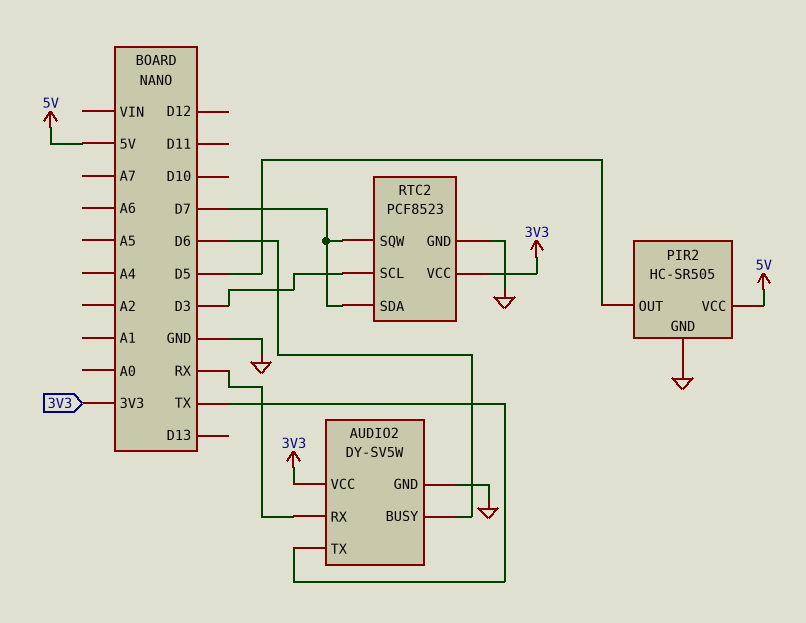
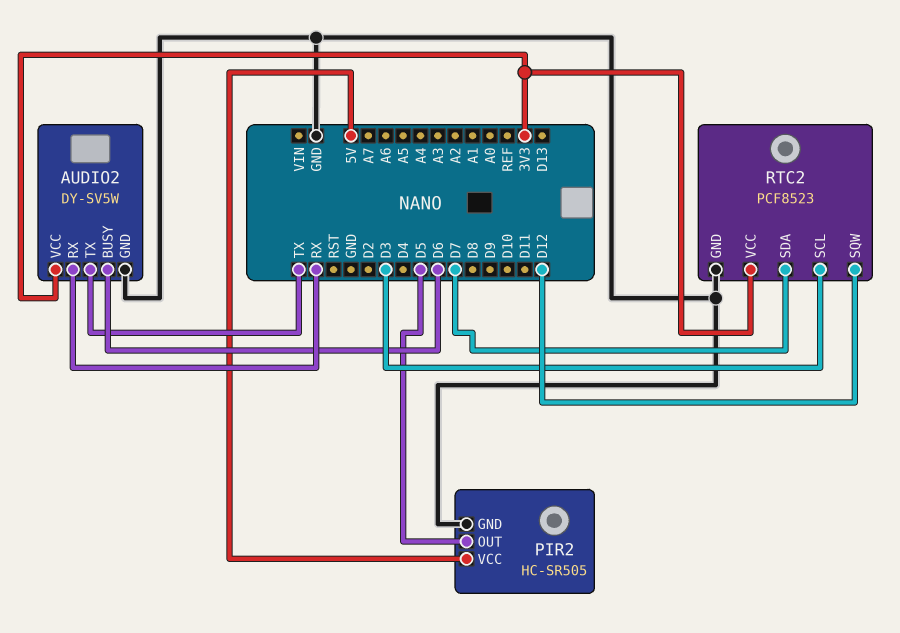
RTC2 pin SQW: D7 -> D12

